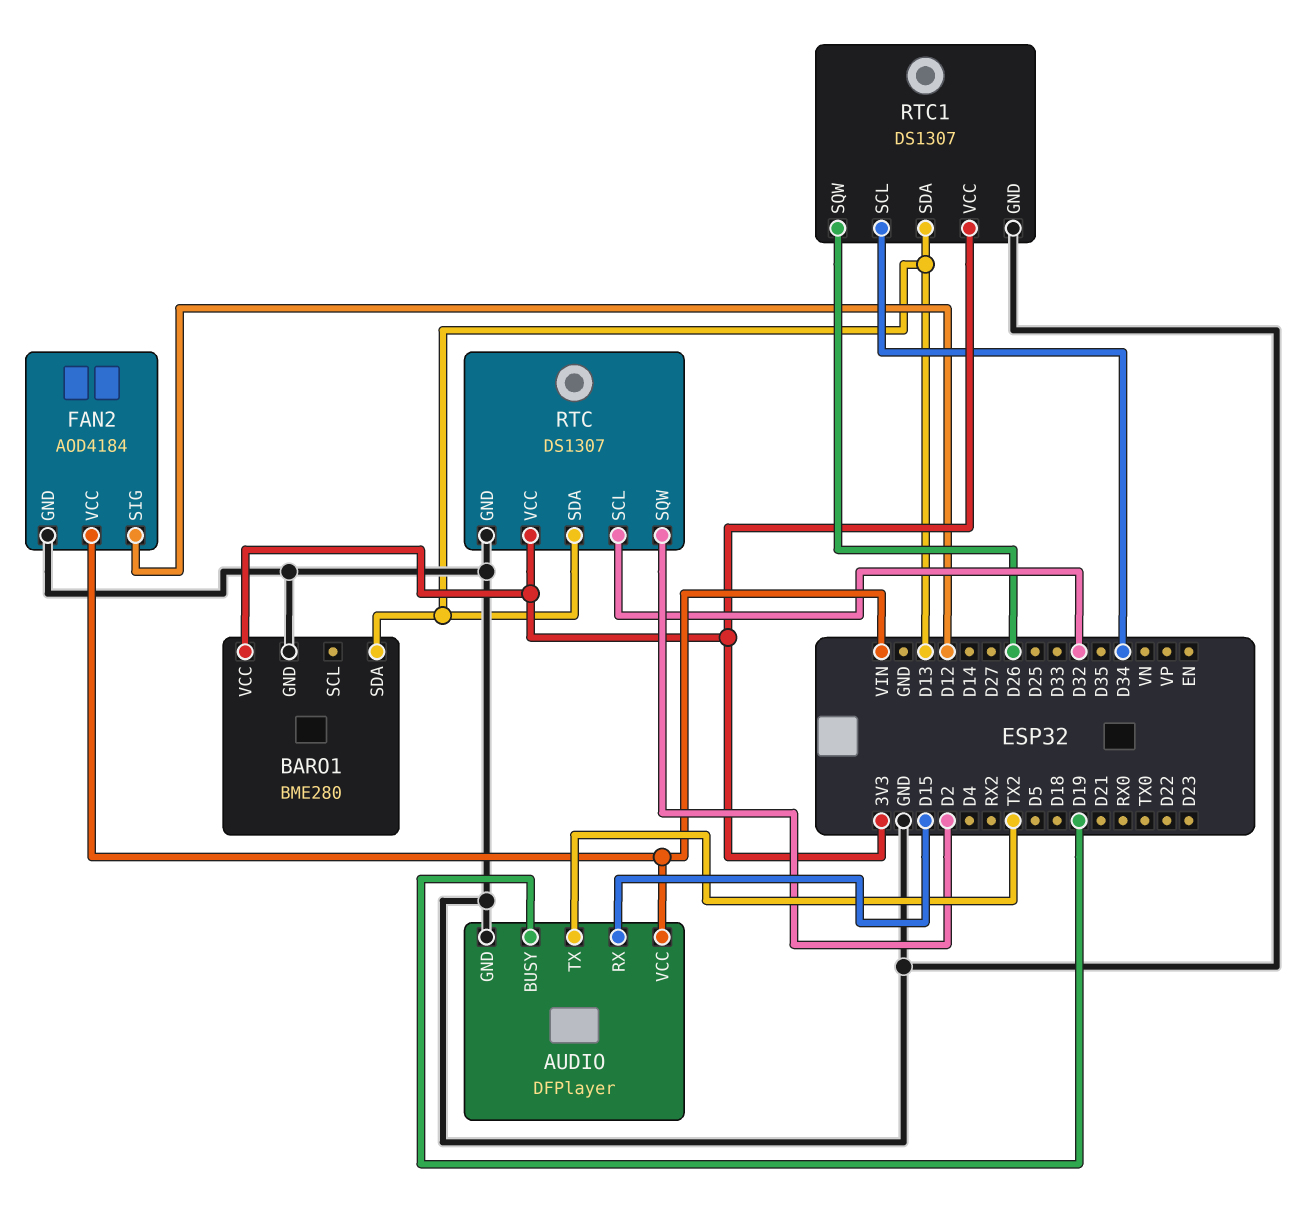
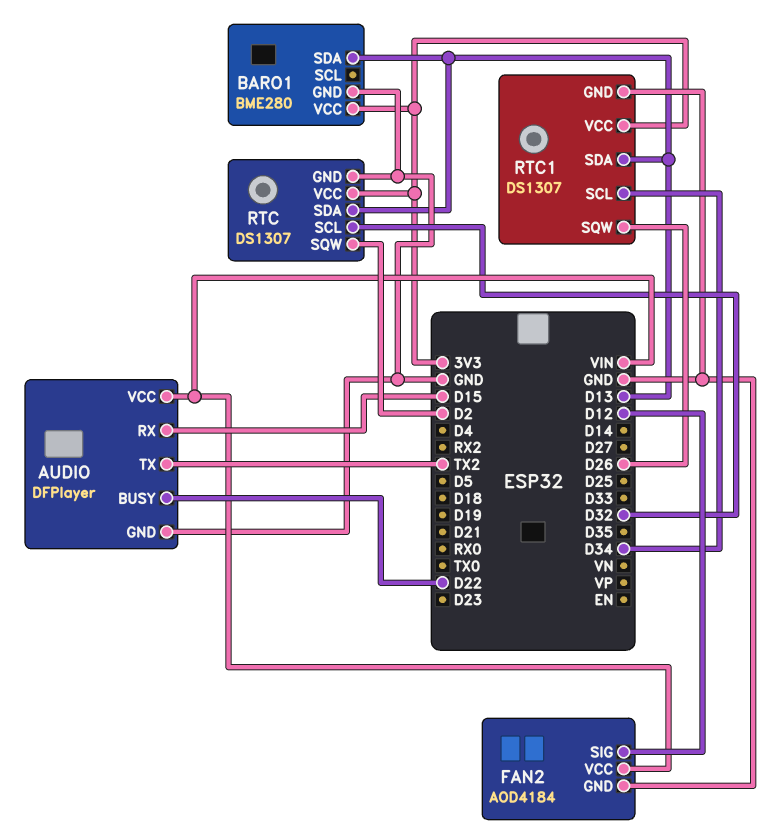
AUDIO pin BUSY: D19 -> D22

